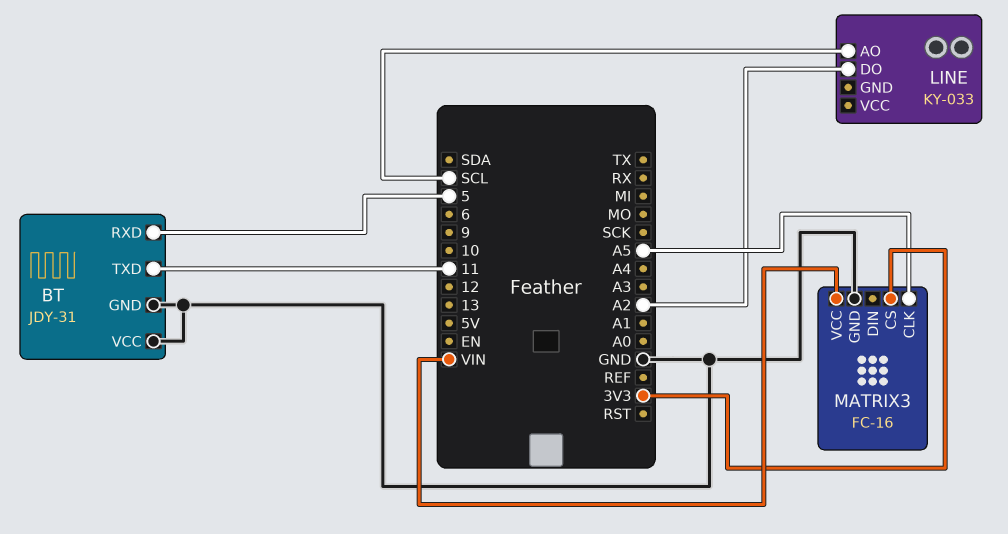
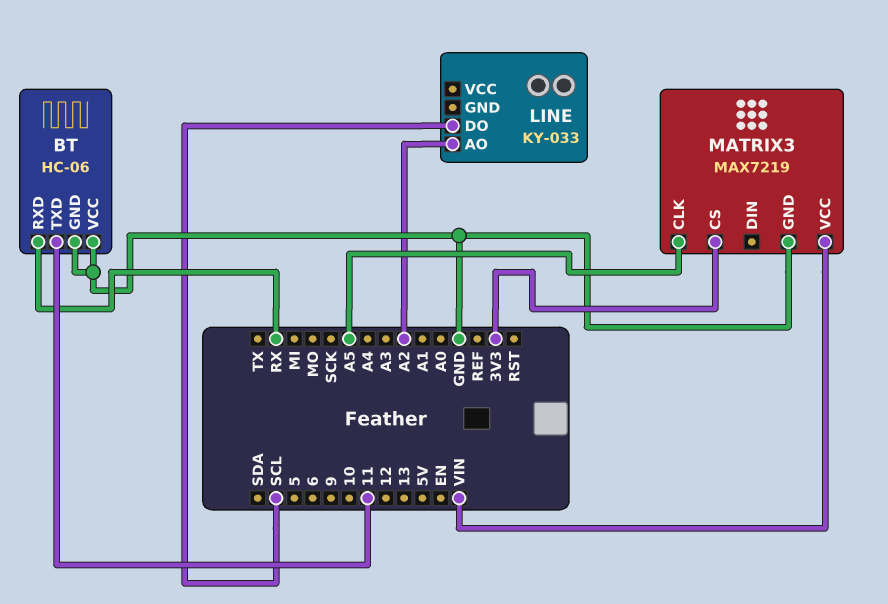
BT: JDY-31 -> HC-06
BT pin RXD: 5 -> RX
LINE pin AO: SCL -> A2
LINE pin DO: A2 -> SCL
MATRIX3: FC-16 -> MAX7219

